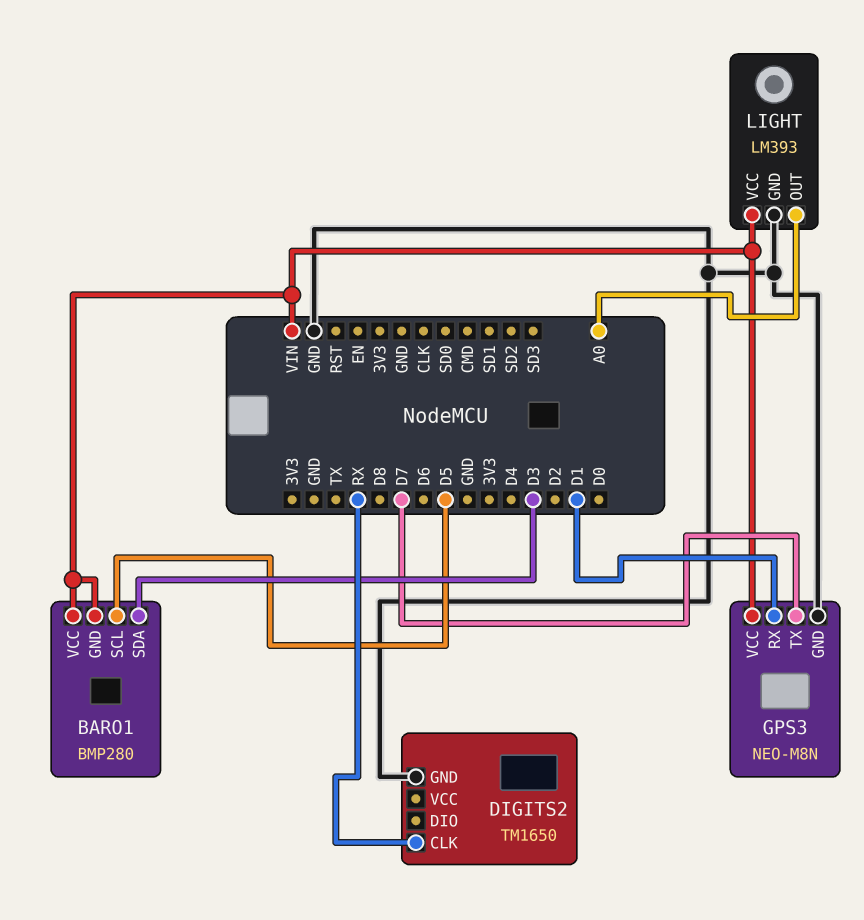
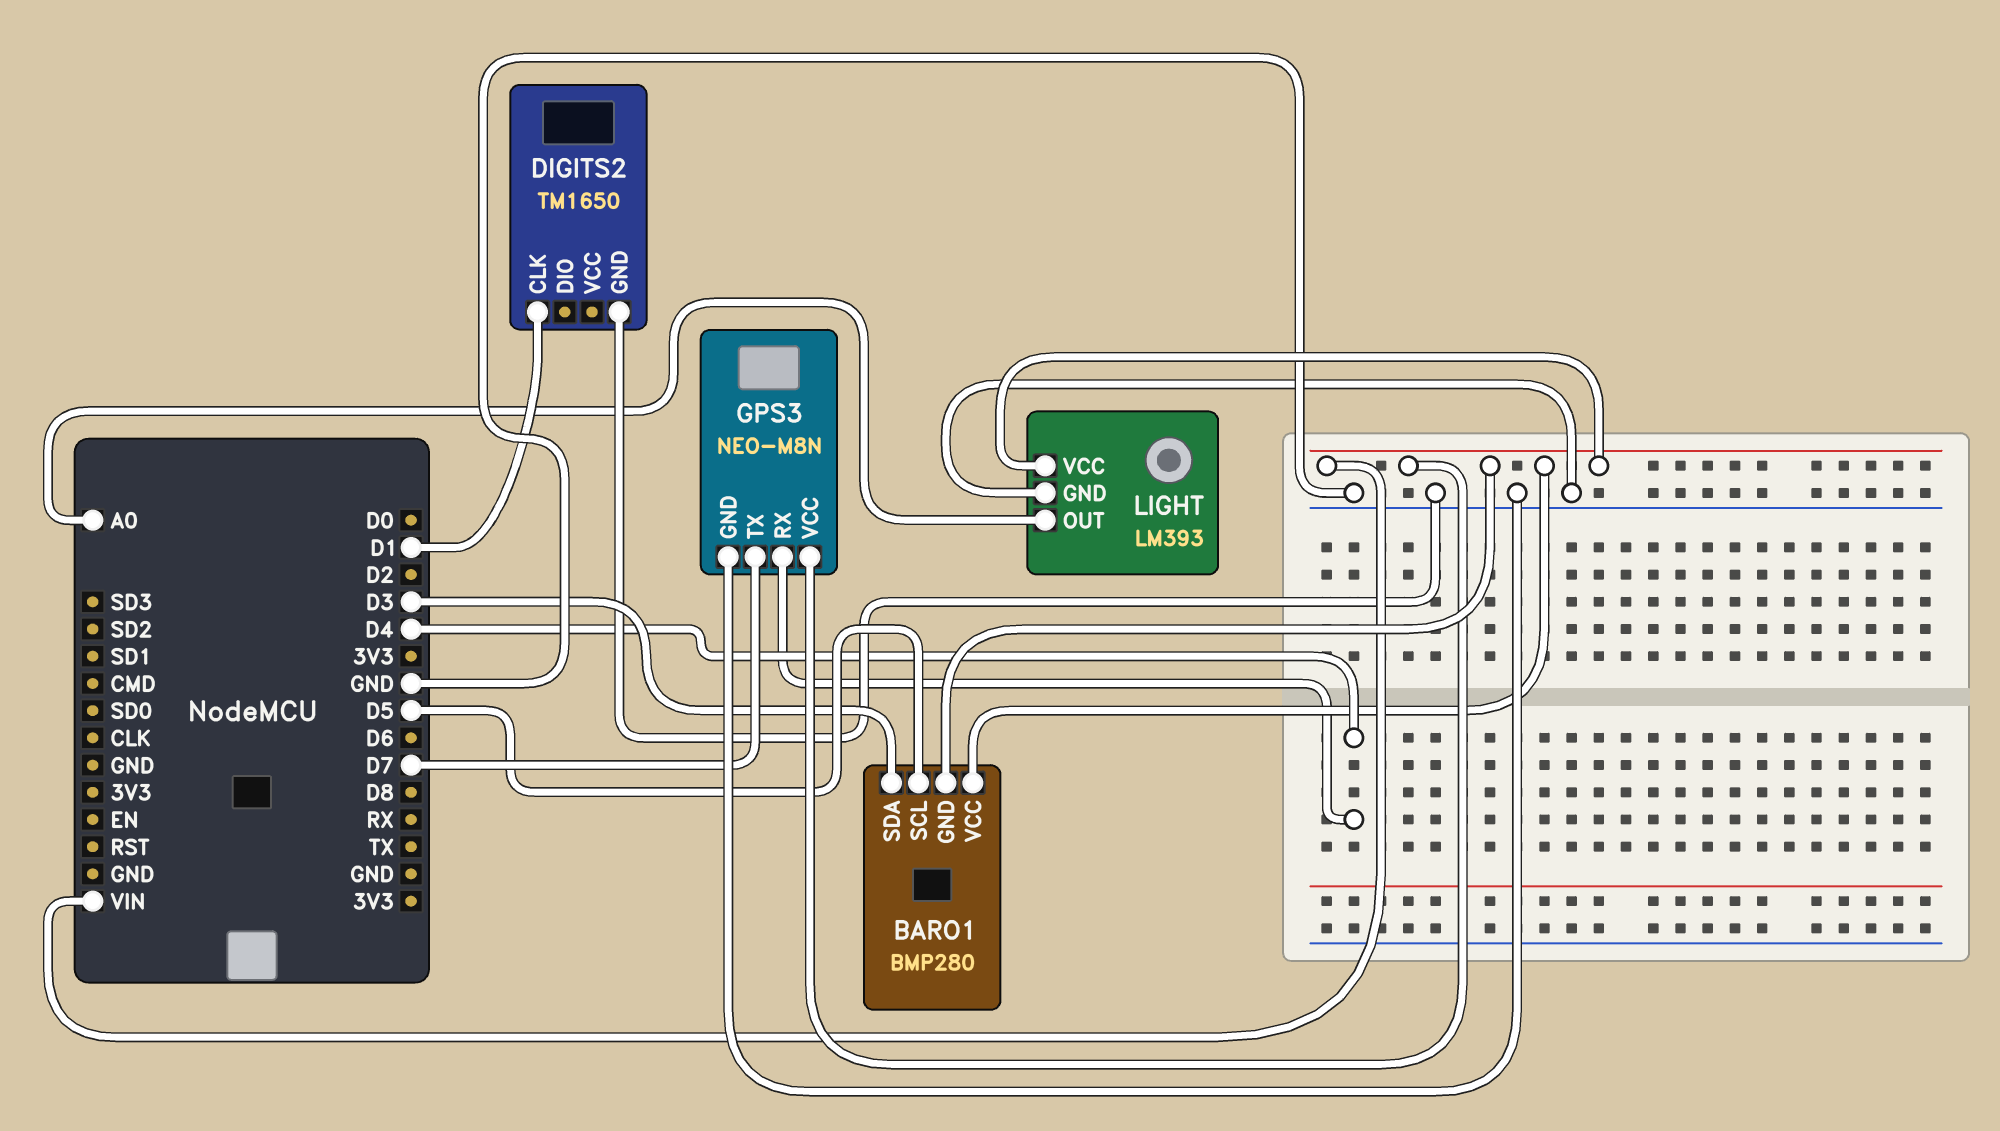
DIGITS2 pin CLK: RX -> D1
GPS3 pin RX: D1 -> D4

